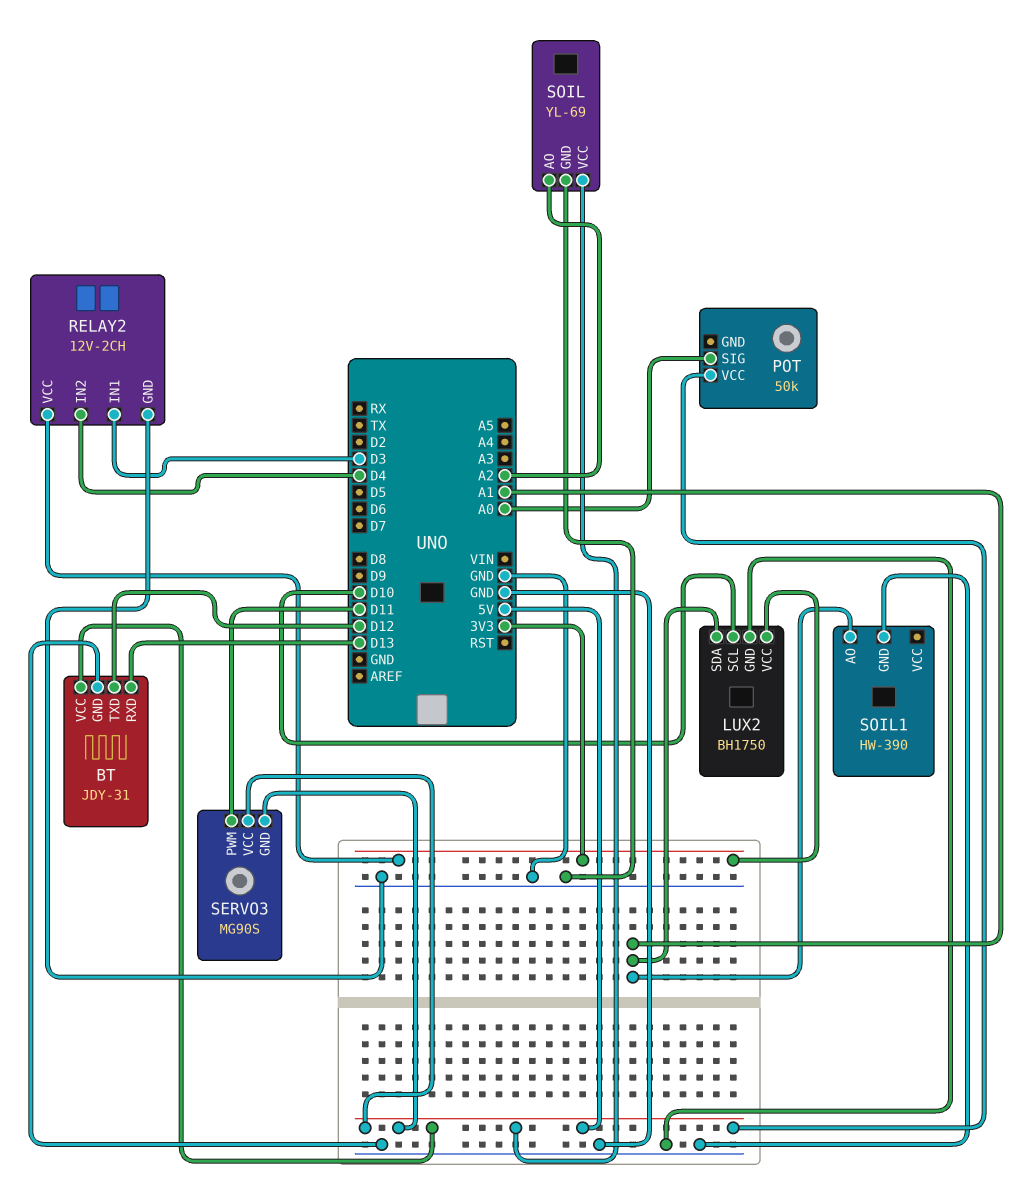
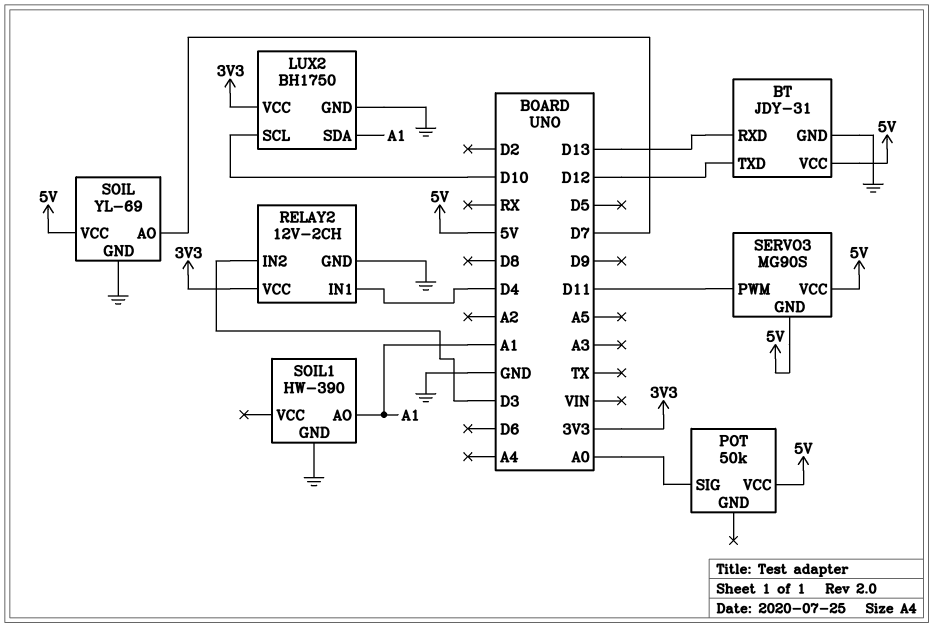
RELAY2 pin IN1: D3 -> D4
RELAY2 pin IN2: D4 -> D3
SOIL pin AO: A2 -> D7

